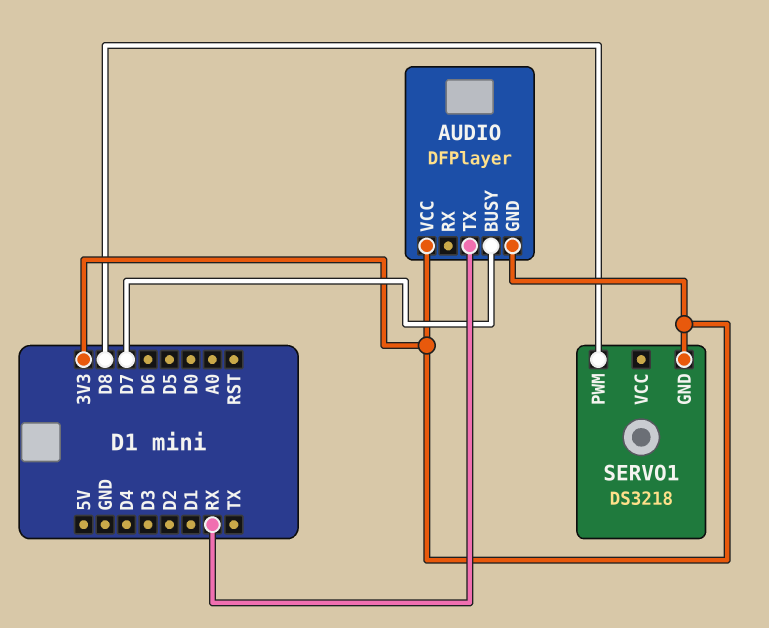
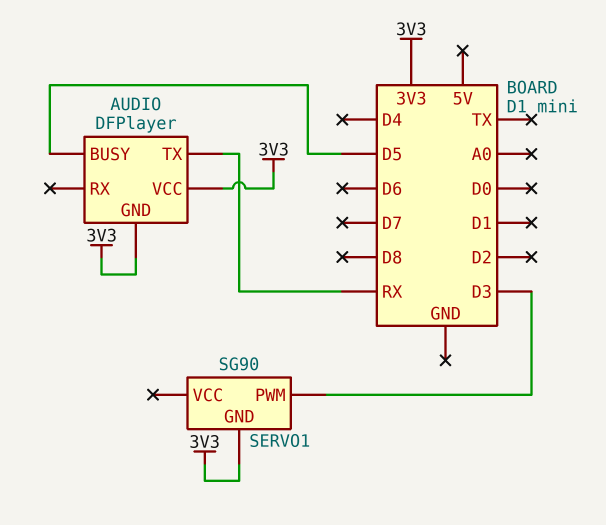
AUDIO pin BUSY: D7 -> D5
SERVO1: DS3218 -> SG90
SERVO1 pin PWM: D8 -> D3

